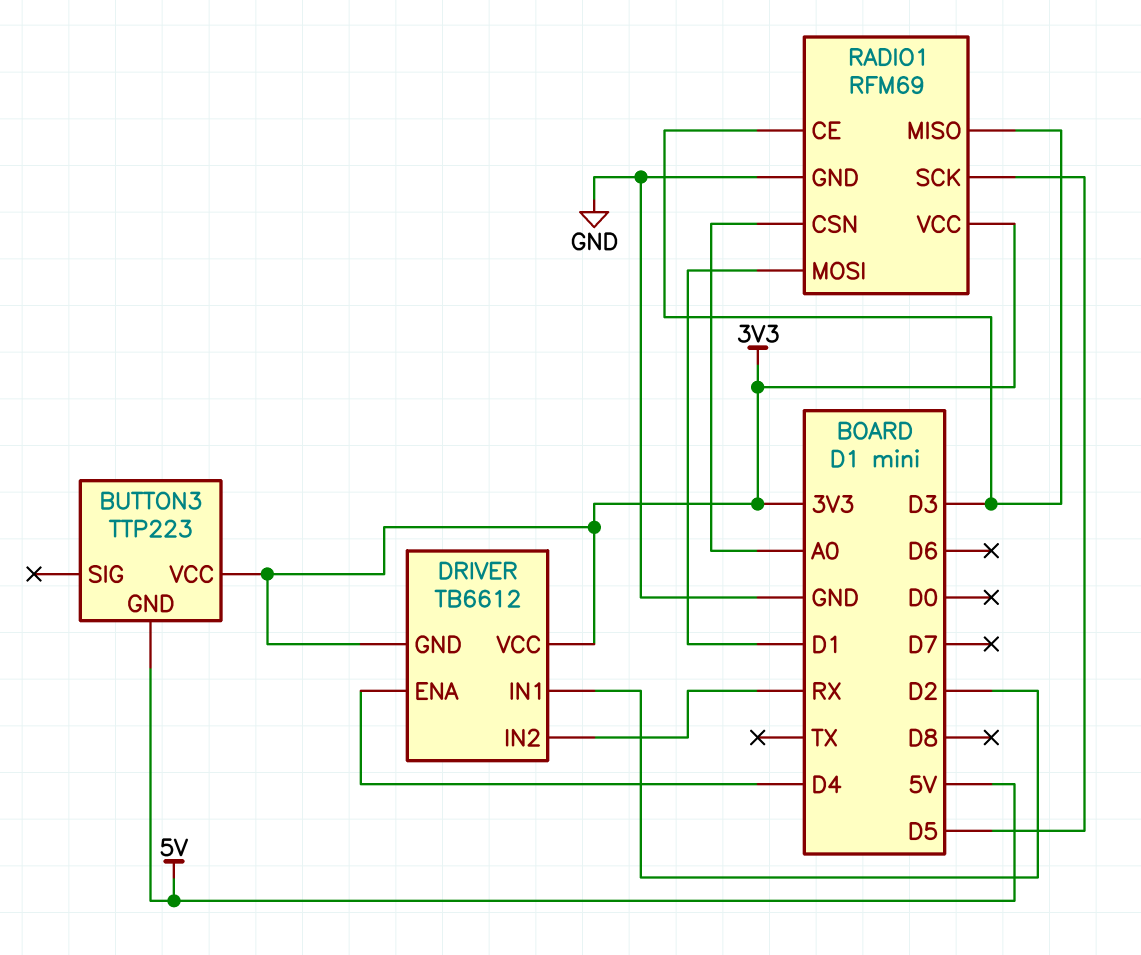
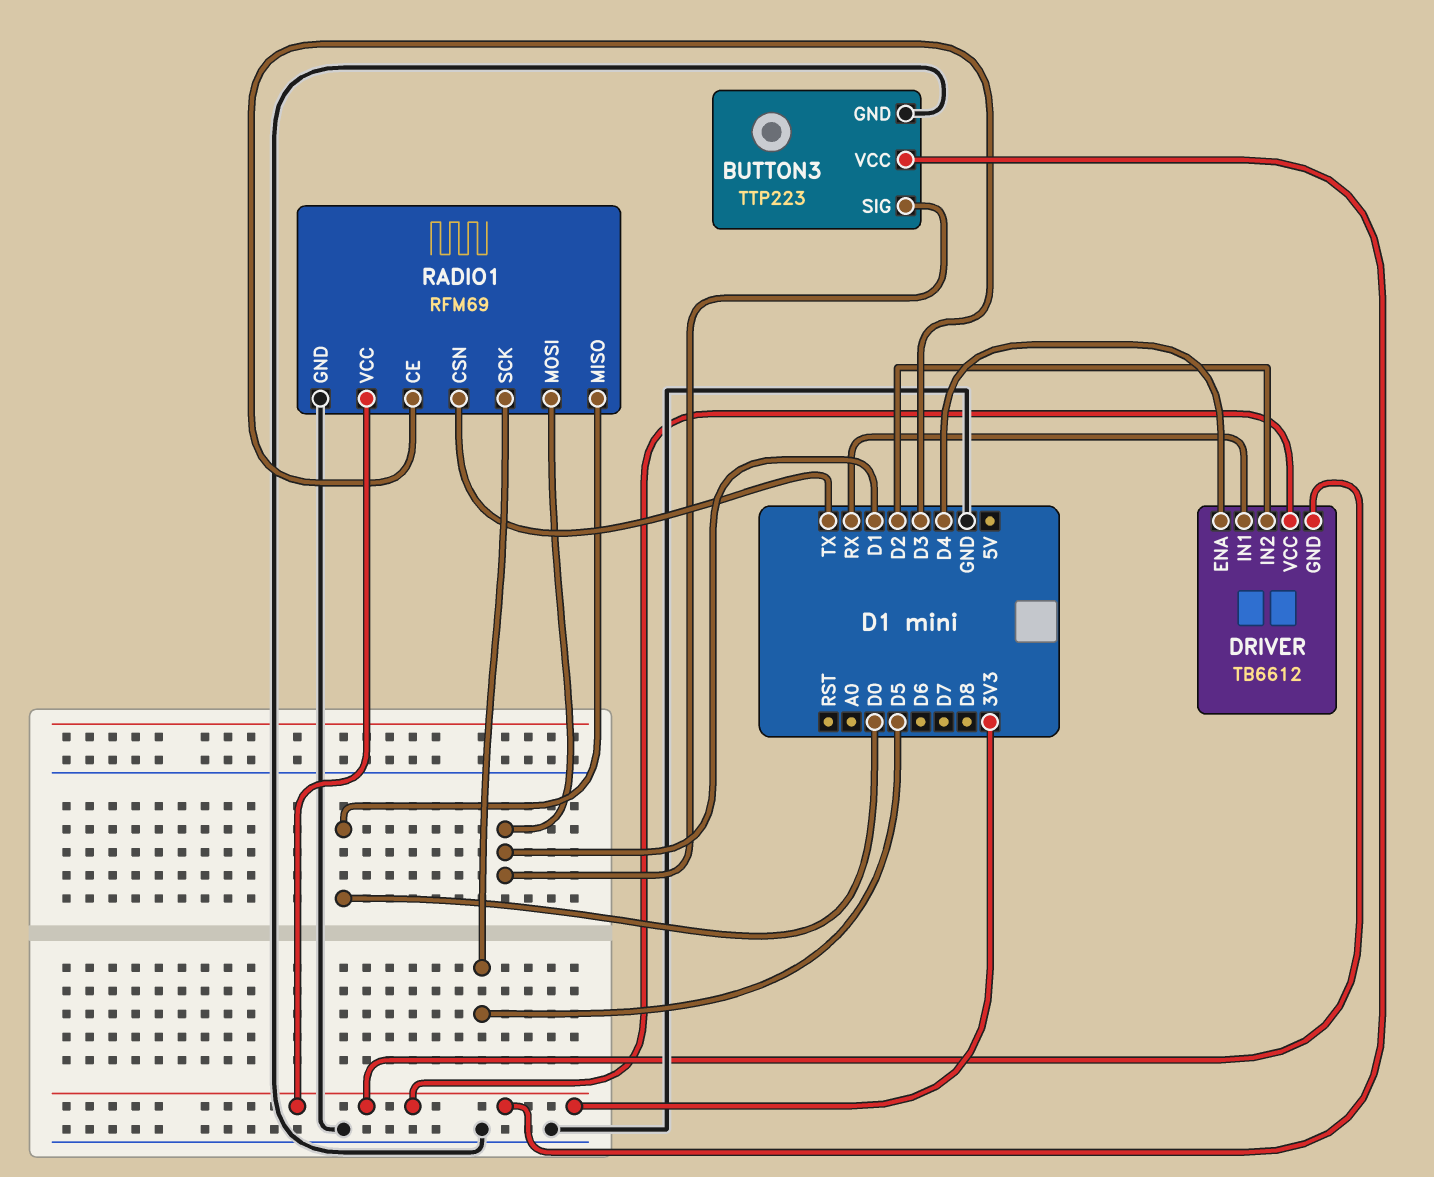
BUTTON3 pin GND: 5V -> GND
BUTTON3 pin SIG: none -> D1
DRIVER pin IN1: D2 -> RX
DRIVER pin IN2: RX -> D2
RADIO1 pin CSN: A0 -> TX
RADIO1 pin MISO: D3 -> D0

